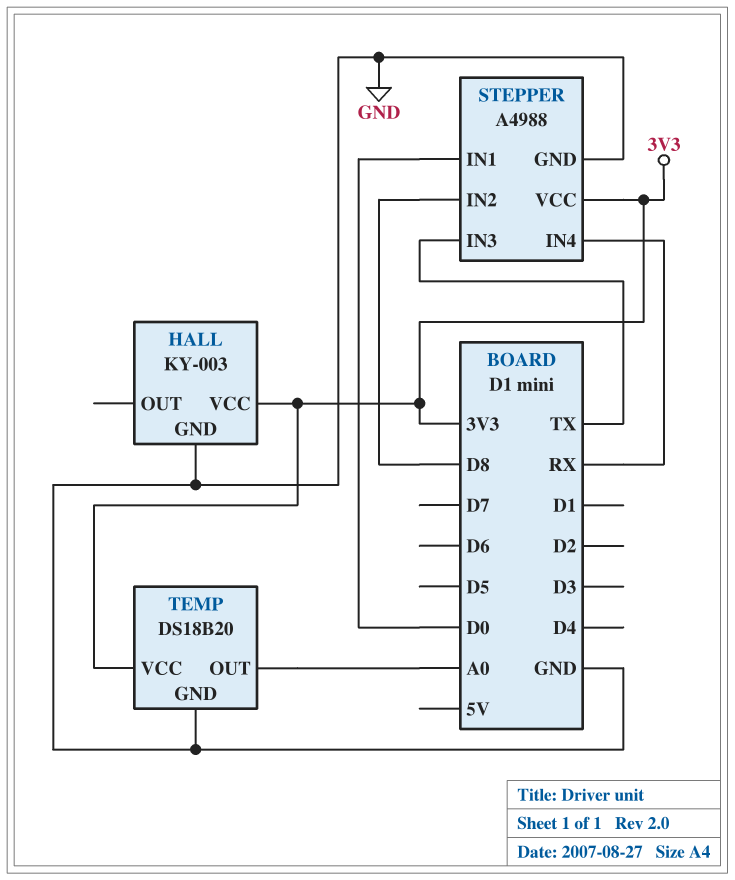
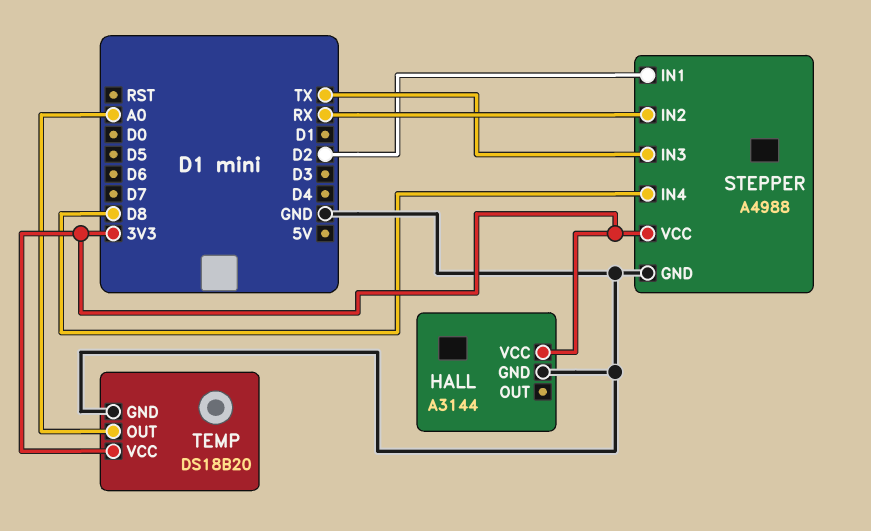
HALL: KY-003 -> A3144
STEPPER pin IN1: D0 -> D2
STEPPER pin IN2: D8 -> RX
STEPPER pin IN4: RX -> D8

